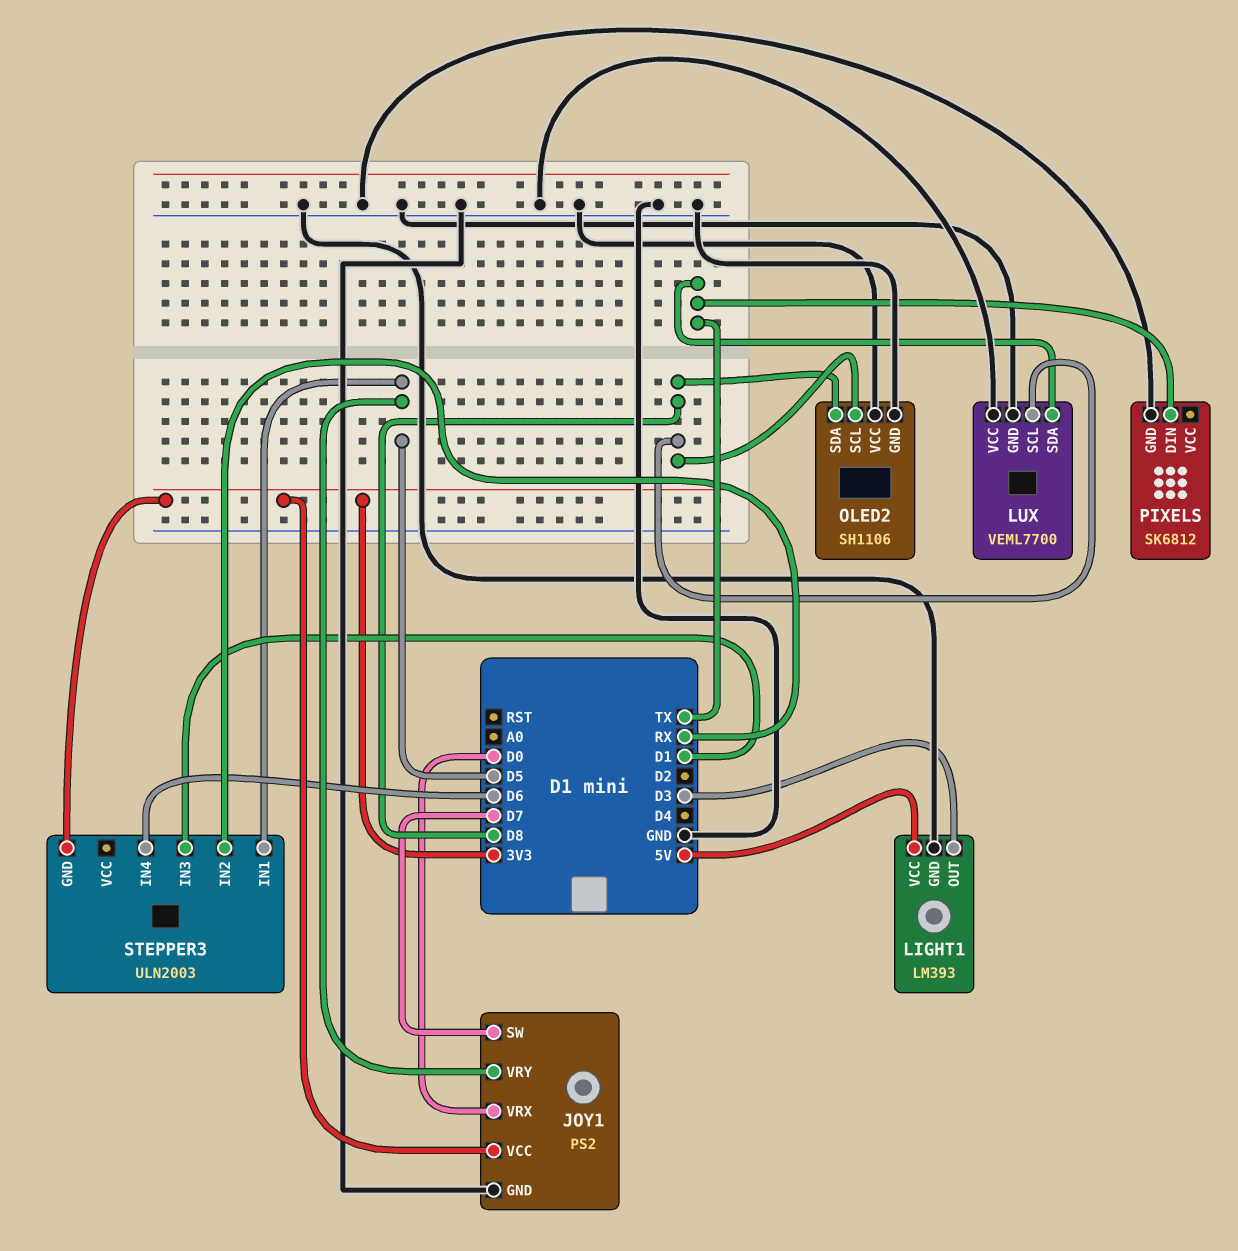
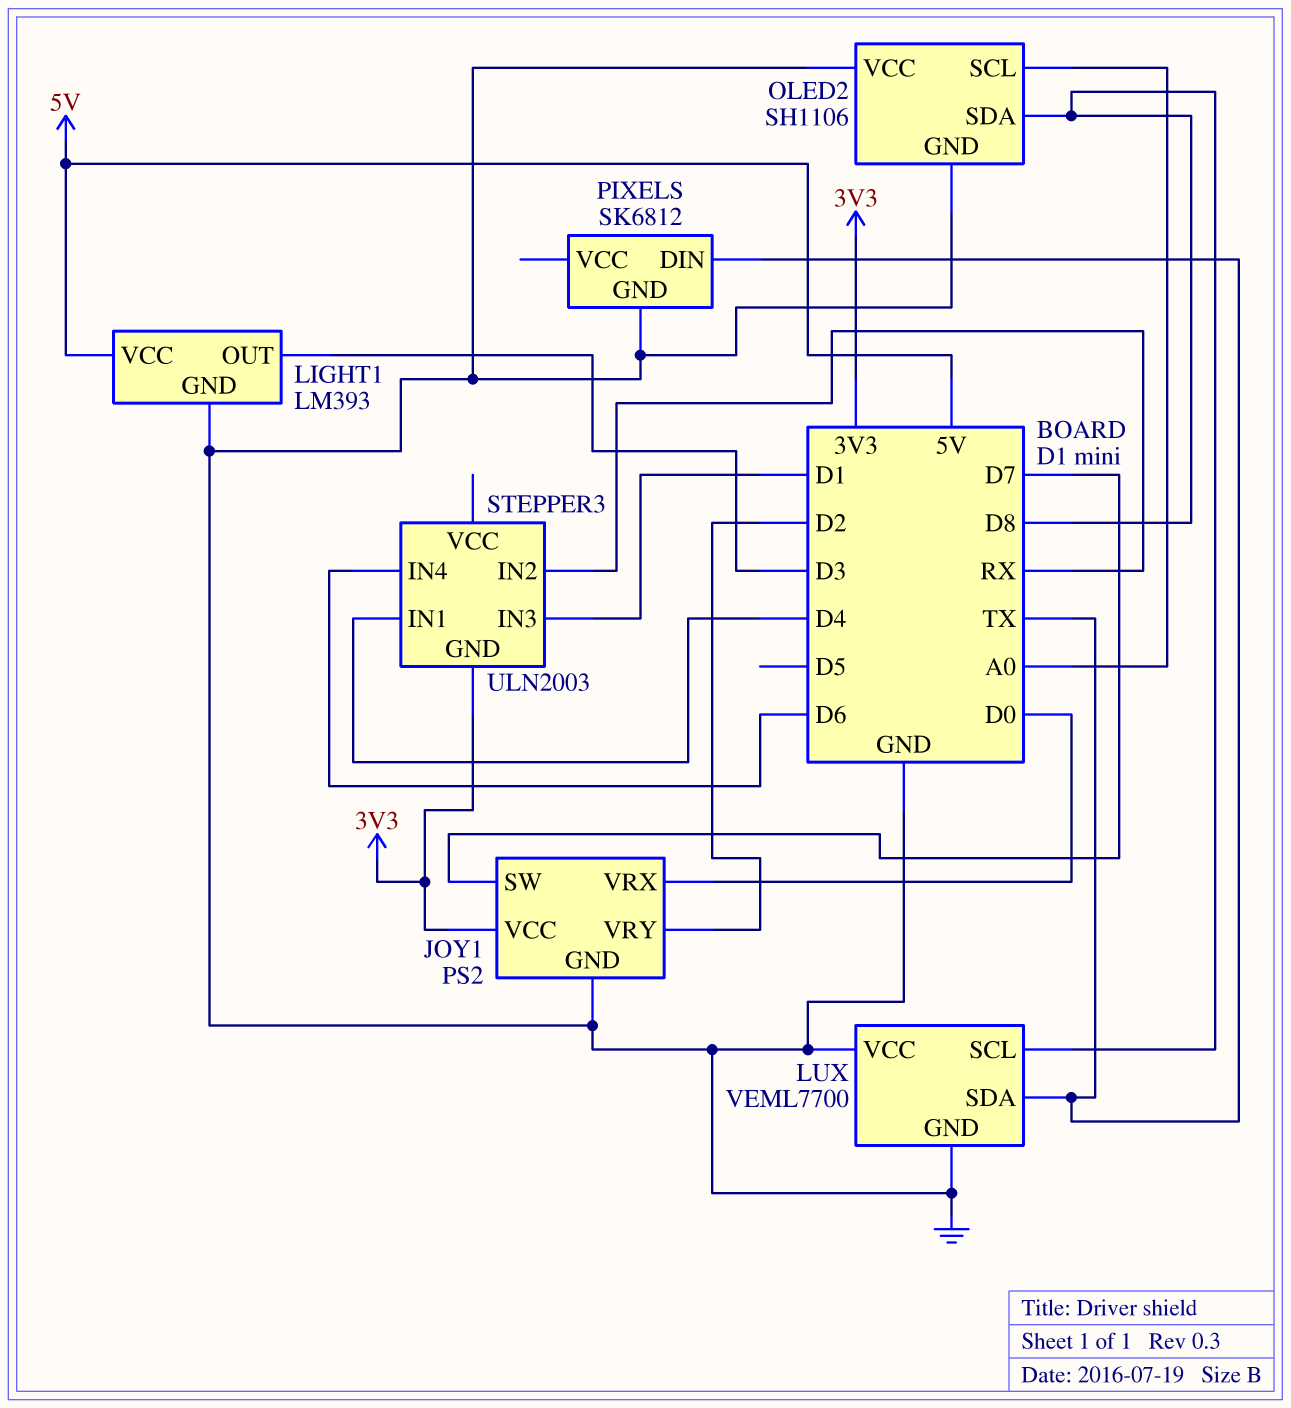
JOY1 pin VRY: D5 -> D2
OLED2 pin SCL: D8 -> A0
STEPPER3 pin IN1: D5 -> D4

